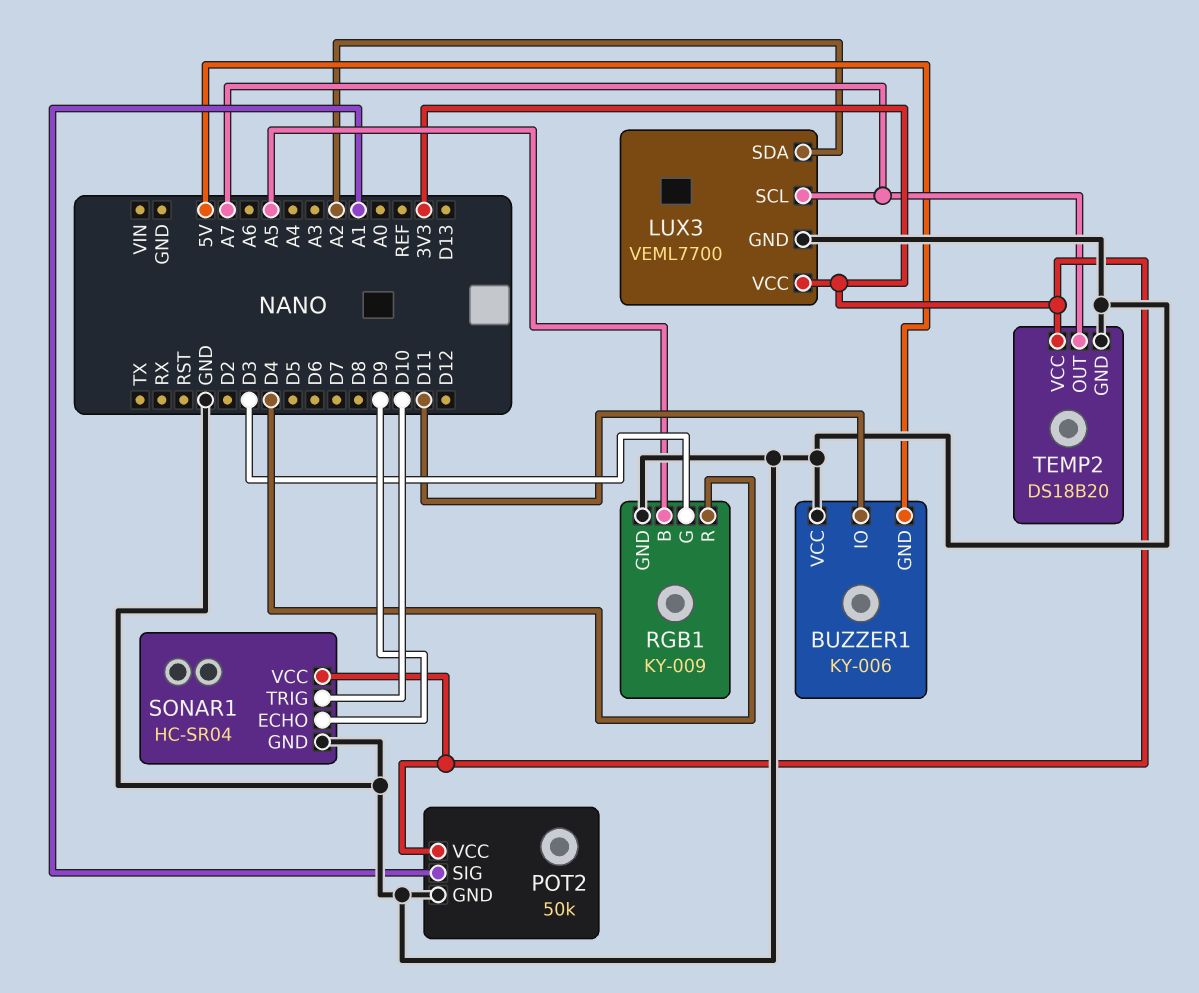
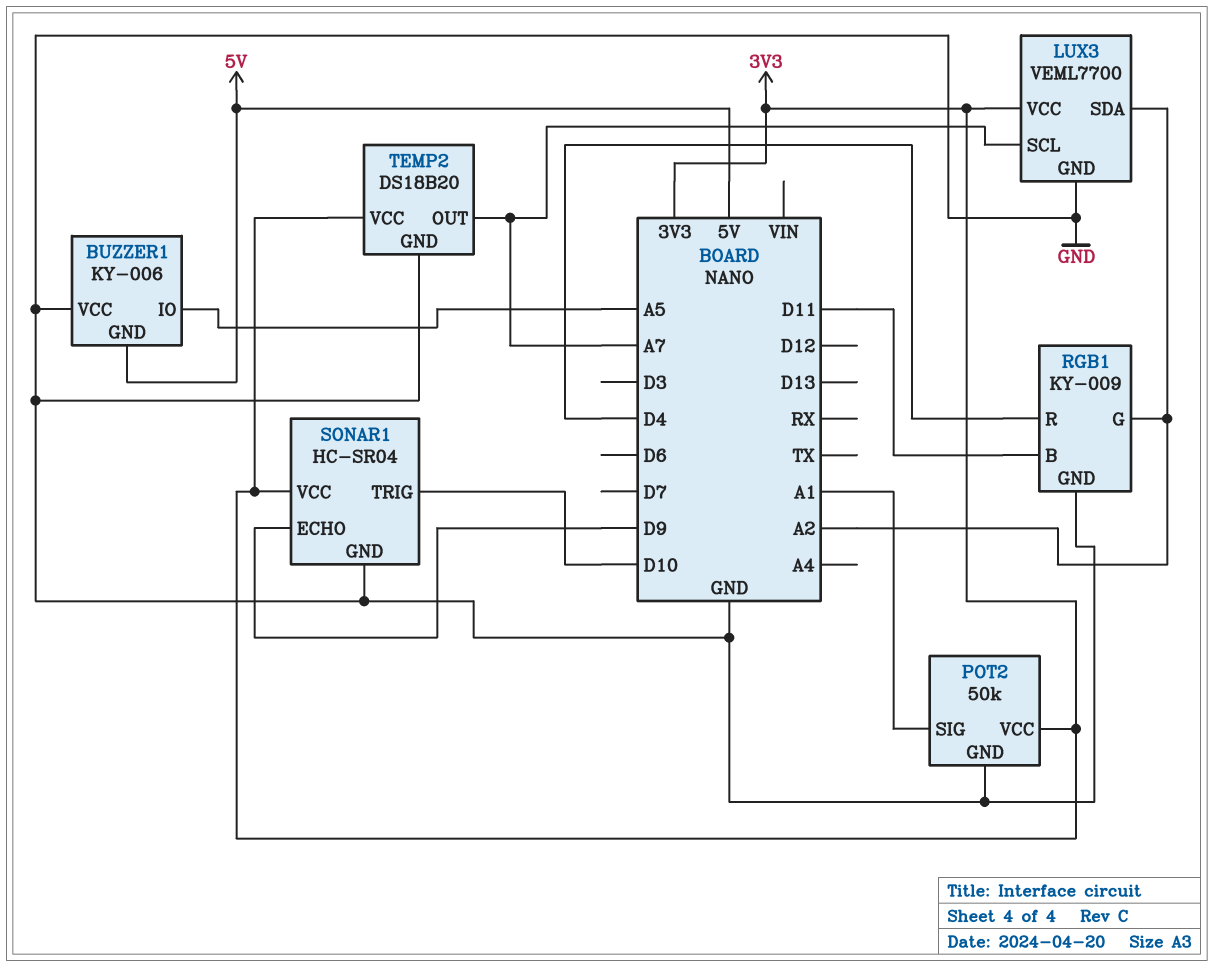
BUZZER1 pin IO: D11 -> A5
RGB1 pin B: A5 -> D11
RGB1 pin G: D3 -> A2

